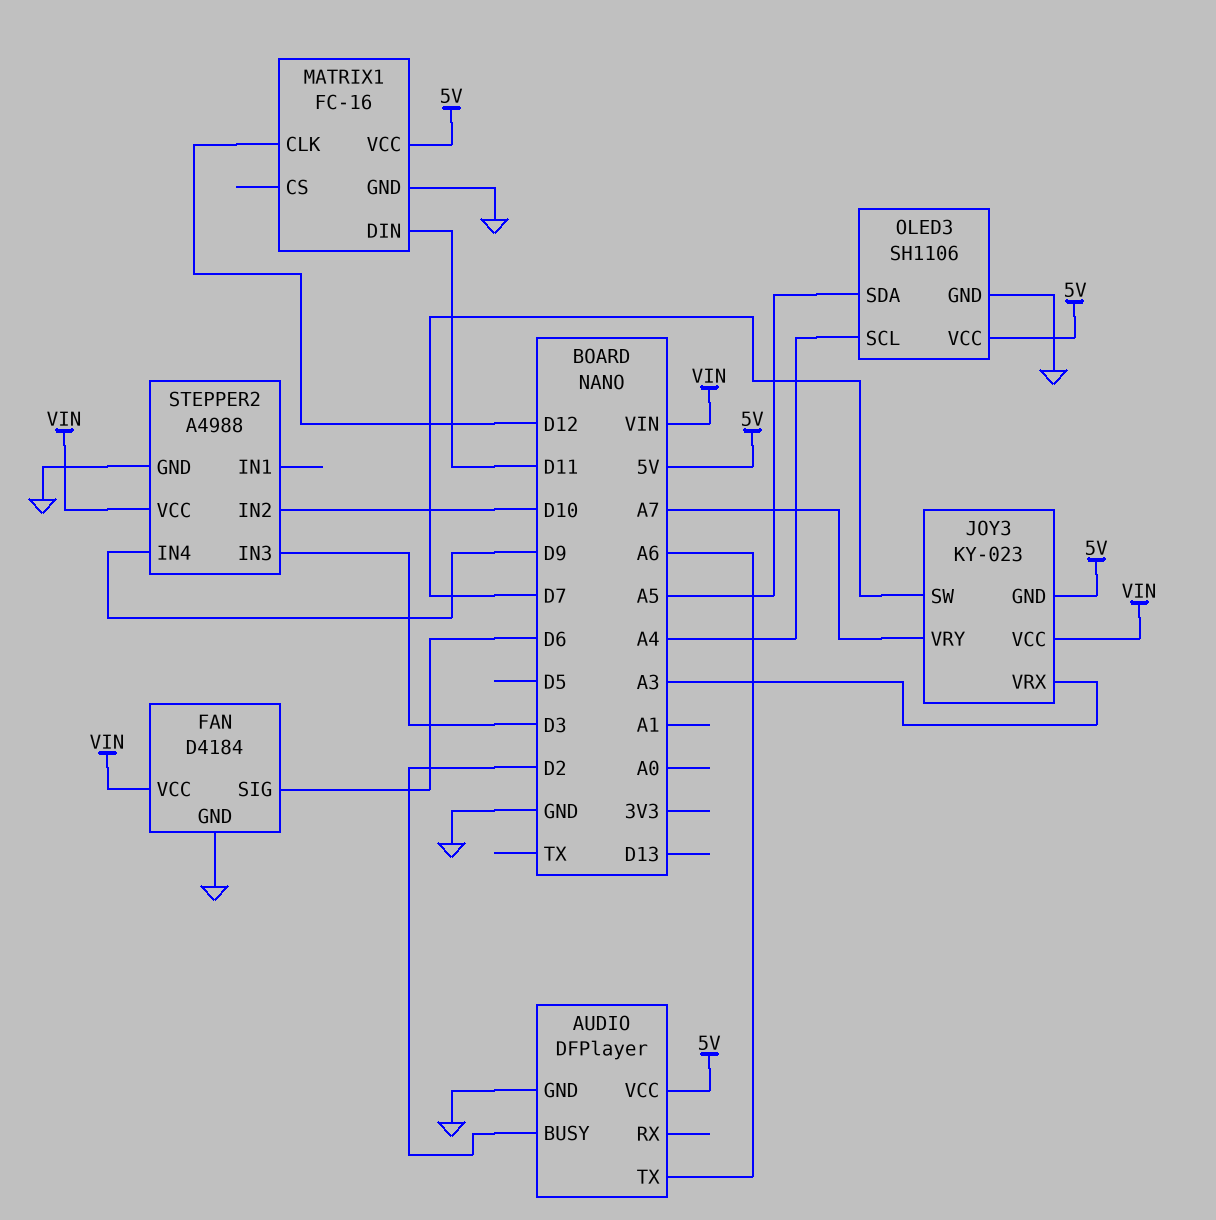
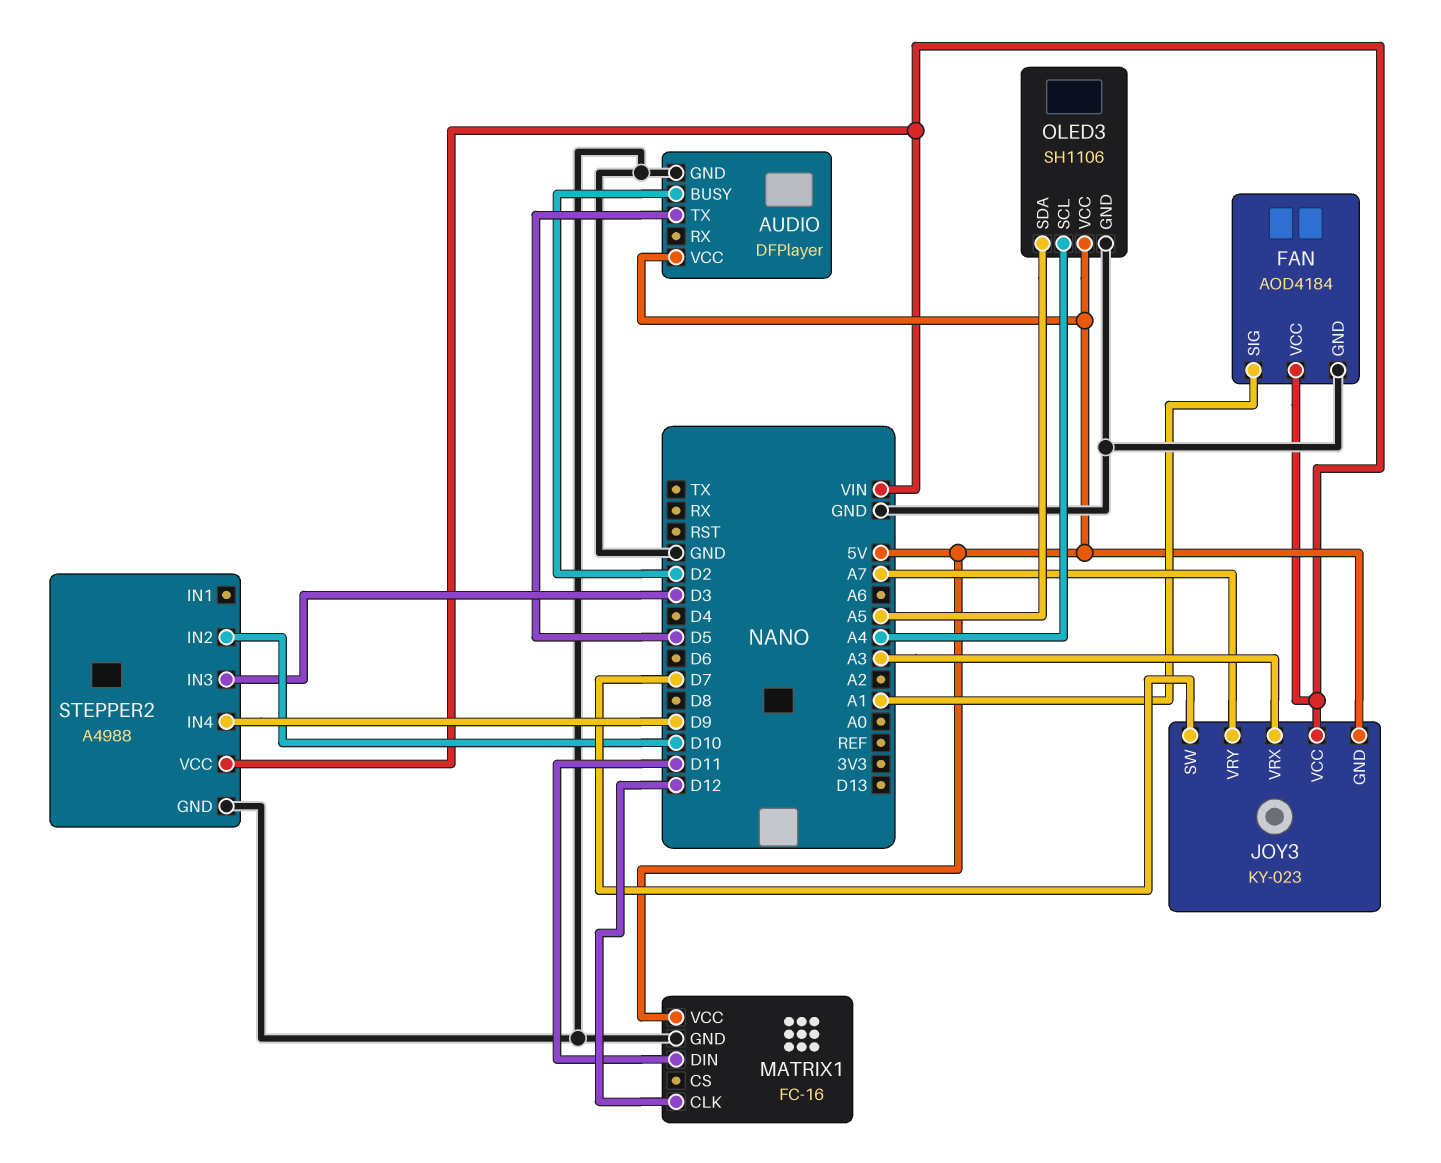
AUDIO pin TX: A6 -> D5
FAN: D4184 -> AOD4184
FAN pin SIG: D6 -> A1

